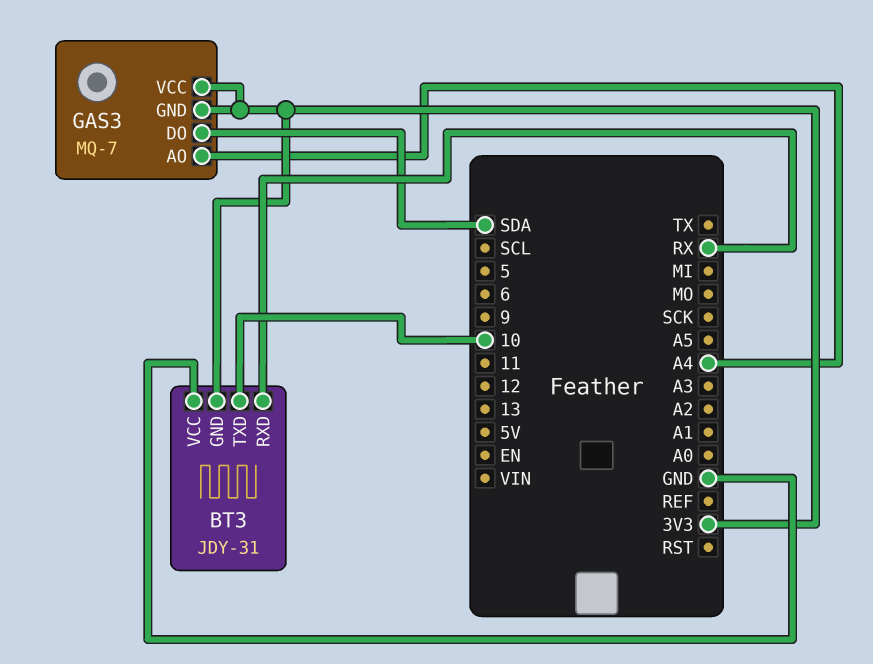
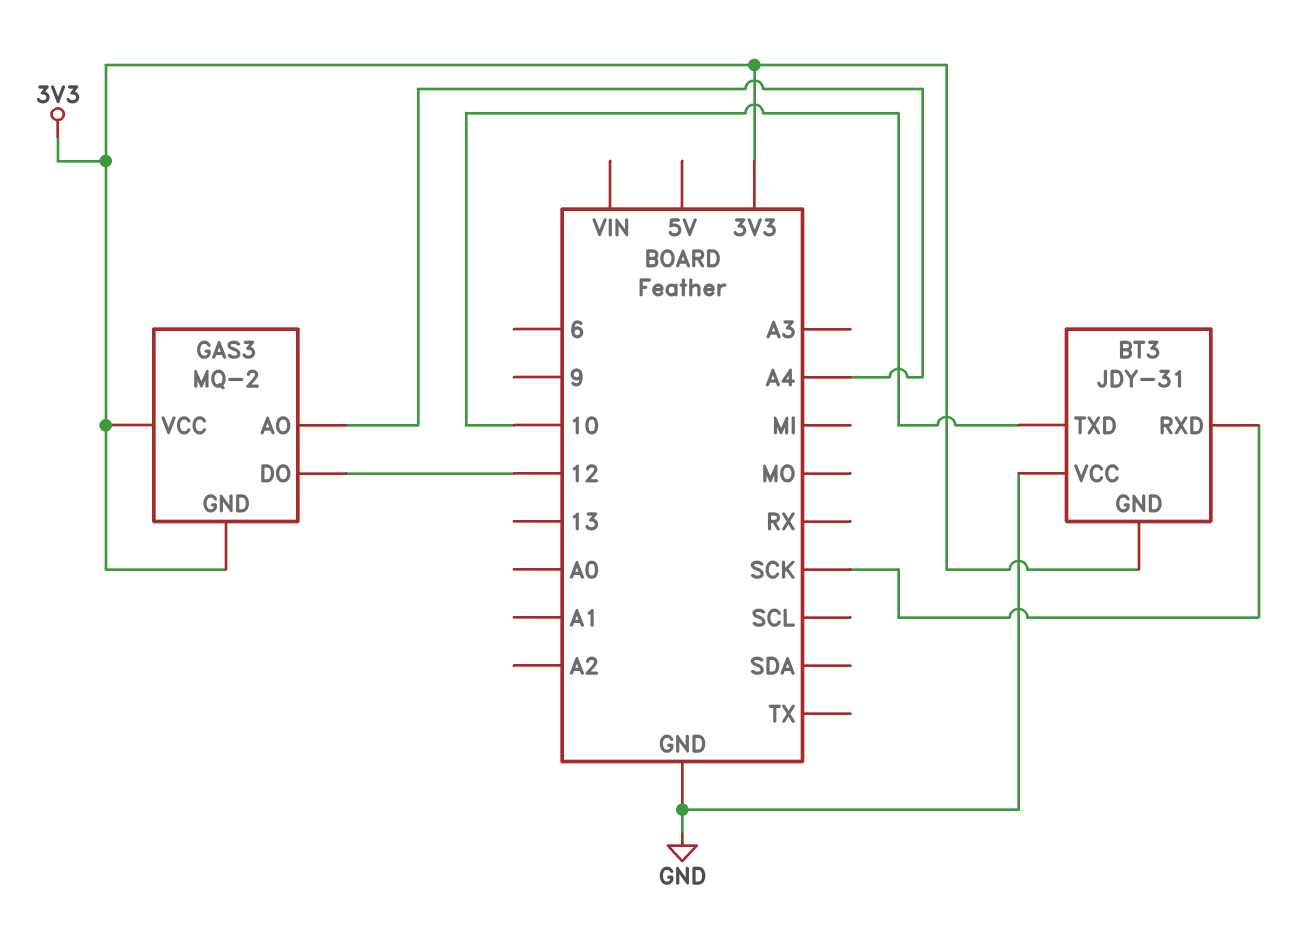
BT3 pin RXD: RX -> SCK
GAS3: MQ-7 -> MQ-2
GAS3 pin DO: SDA -> 12

